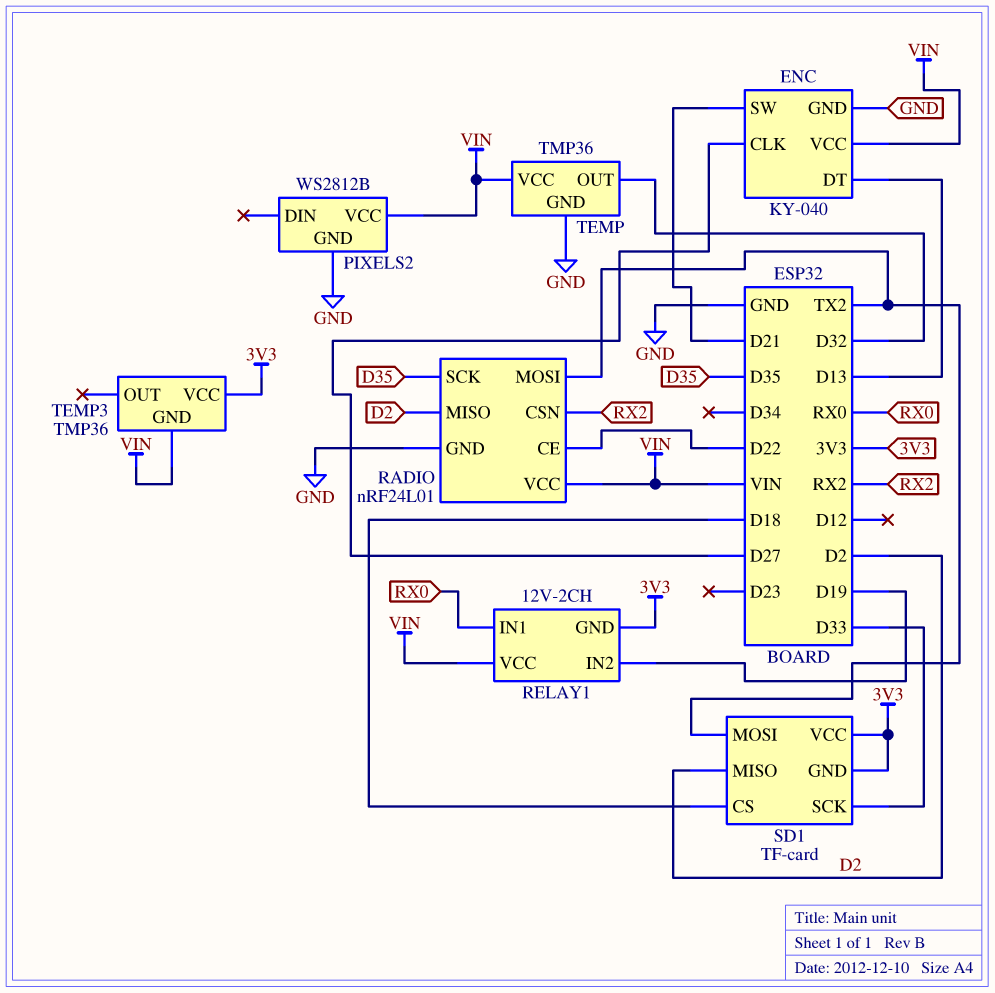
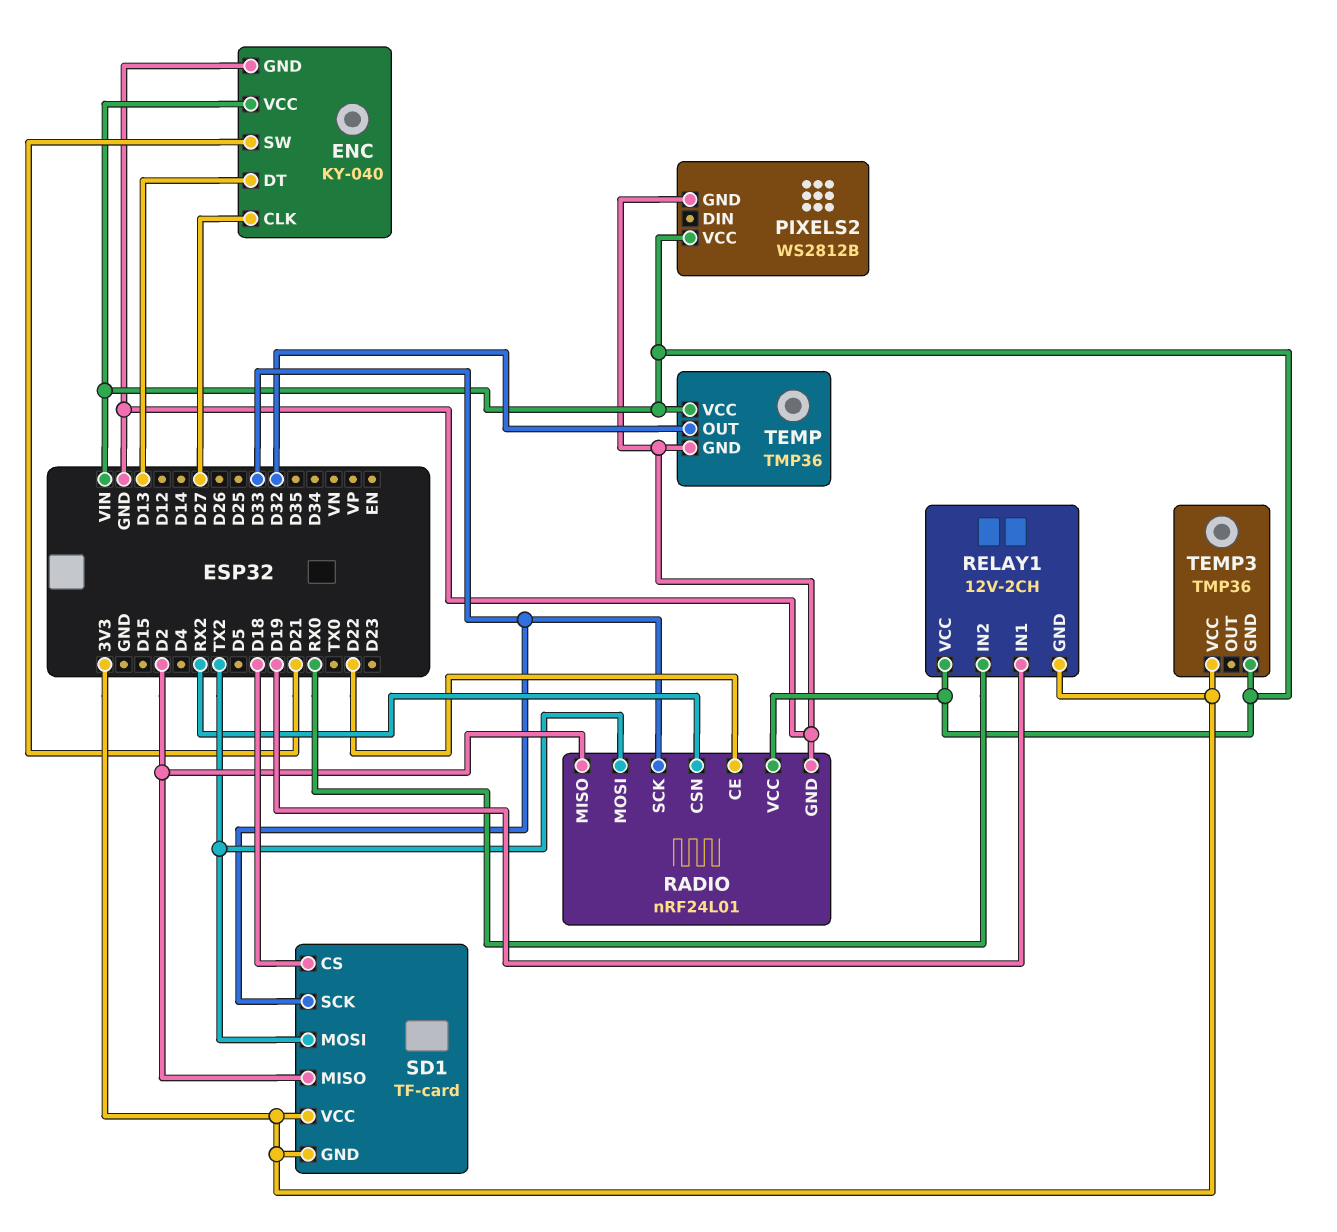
RADIO pin SCK: D35 -> D33
RELAY1 pin IN1: RX0 -> D19
RELAY1 pin IN2: D19 -> RX0

